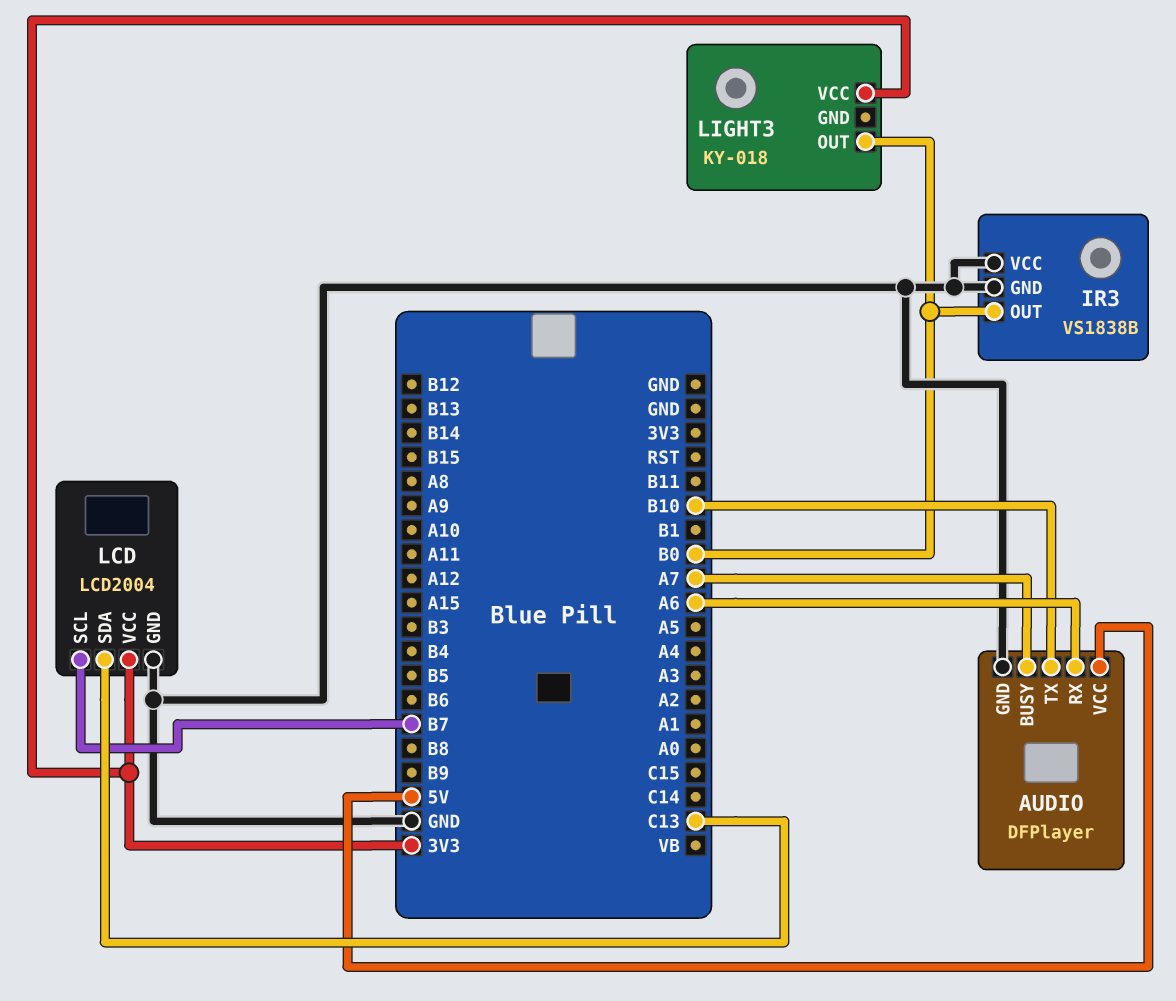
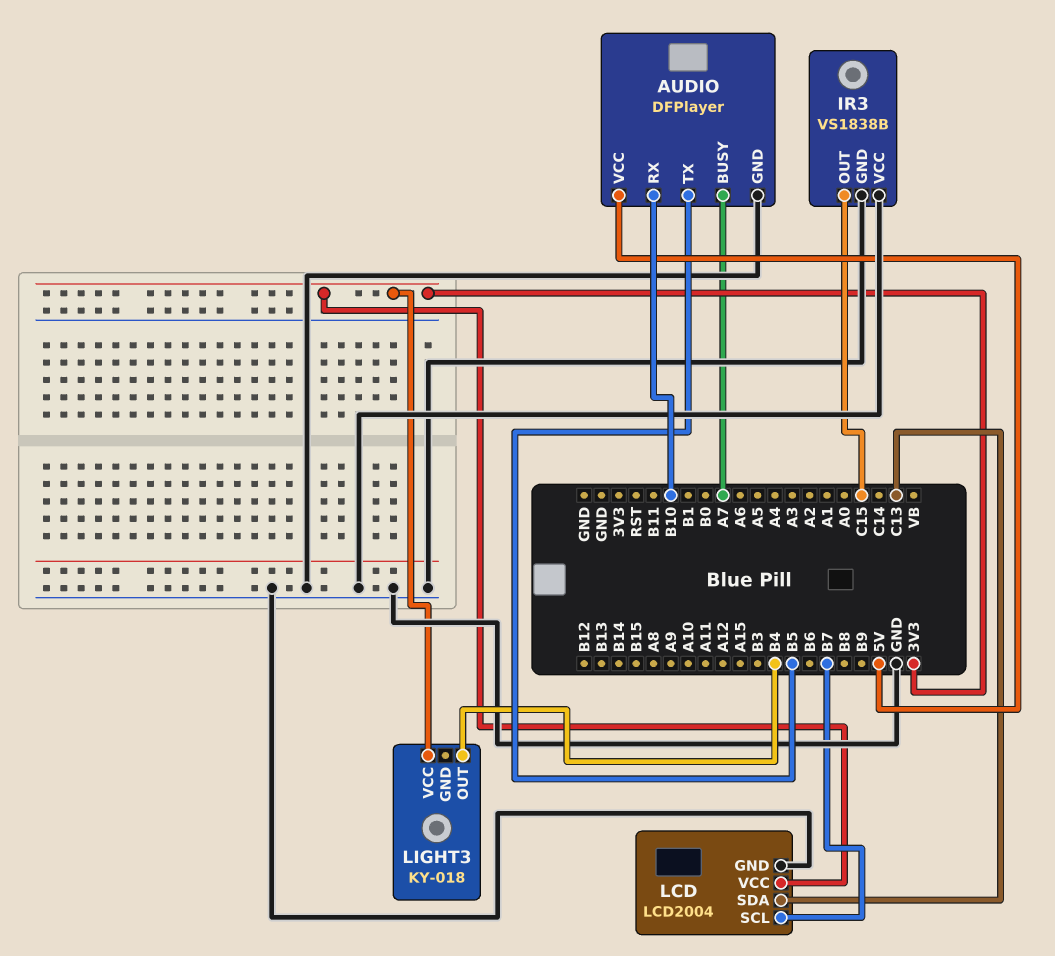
AUDIO pin RX: A6 -> B10
AUDIO pin TX: B10 -> B5
IR3 pin OUT: B0 -> C15
LIGHT3 pin OUT: B0 -> B4

